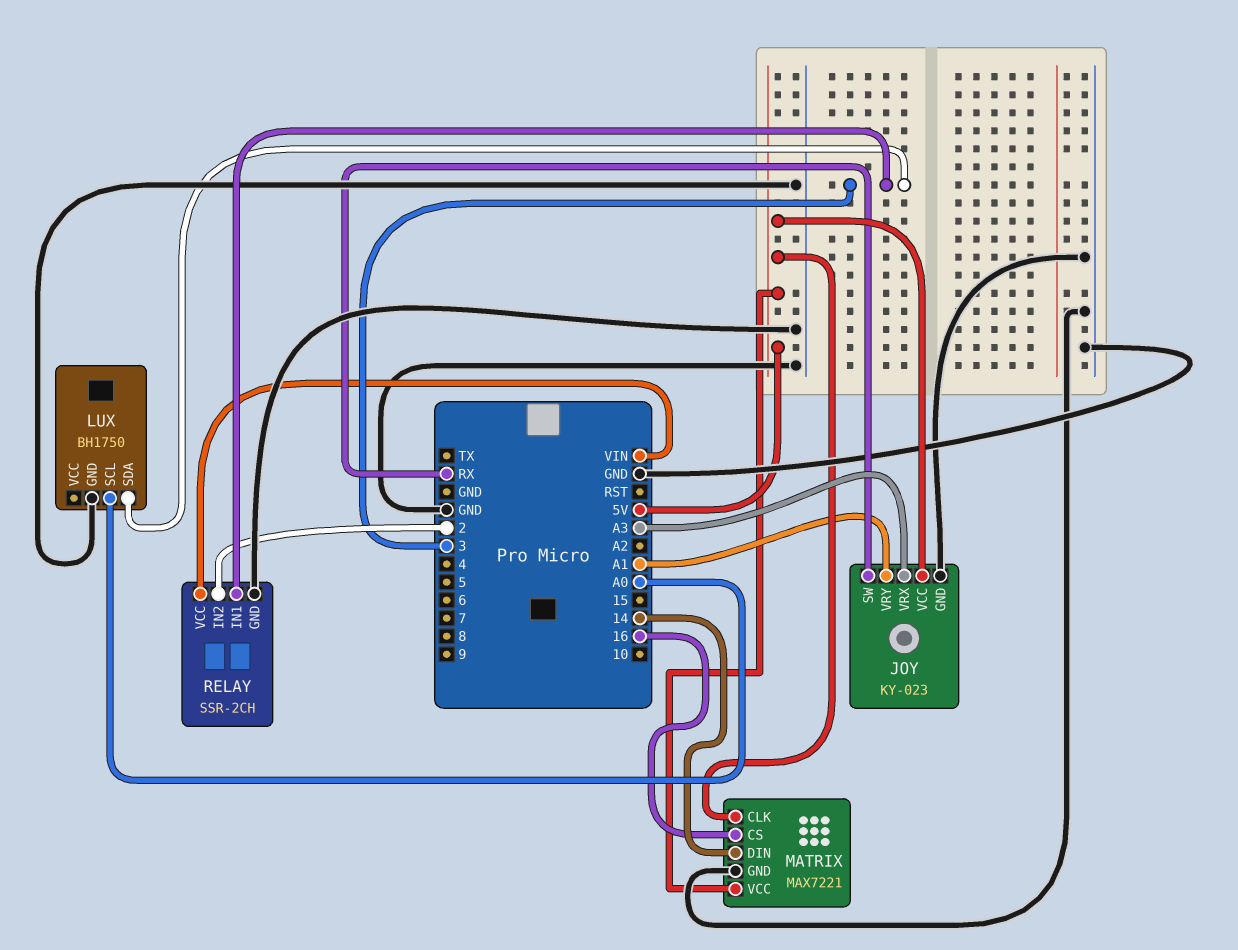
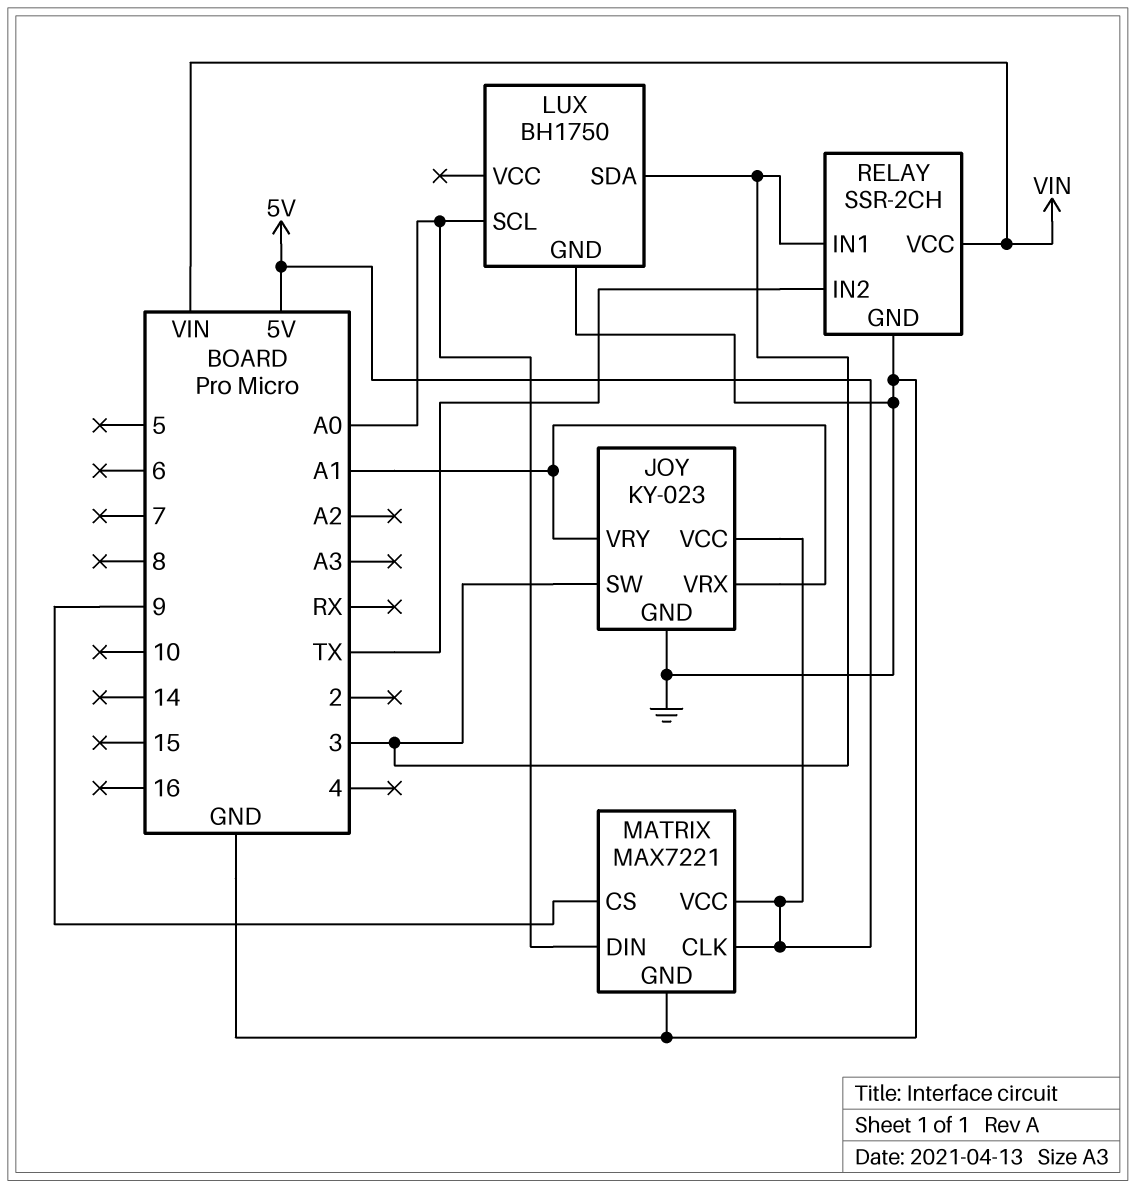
JOY pin SW: RX -> 3
JOY pin VRX: A3 -> A1
MATRIX pin CS: 16 -> 9
MATRIX pin DIN: 14 -> A0
RELAY pin IN2: 2 -> TX

